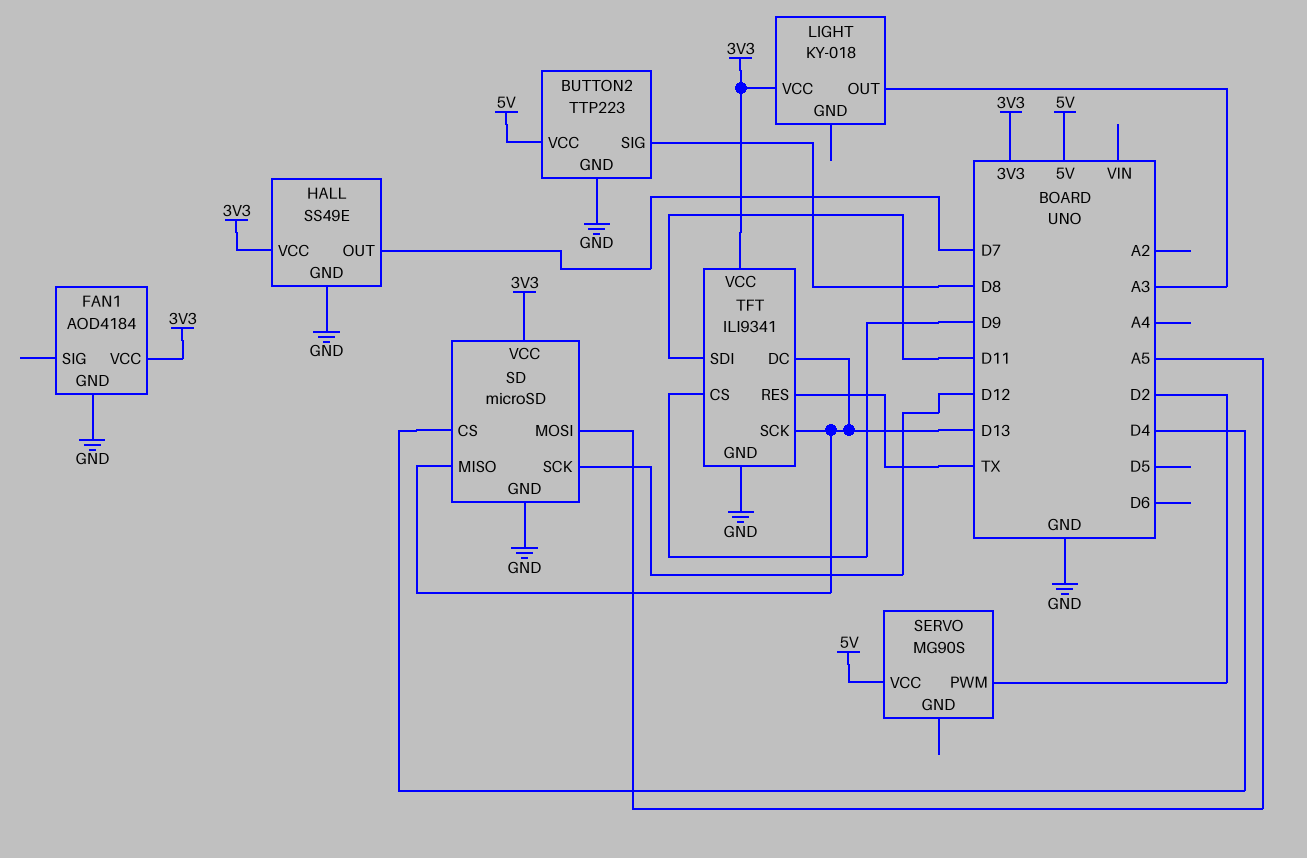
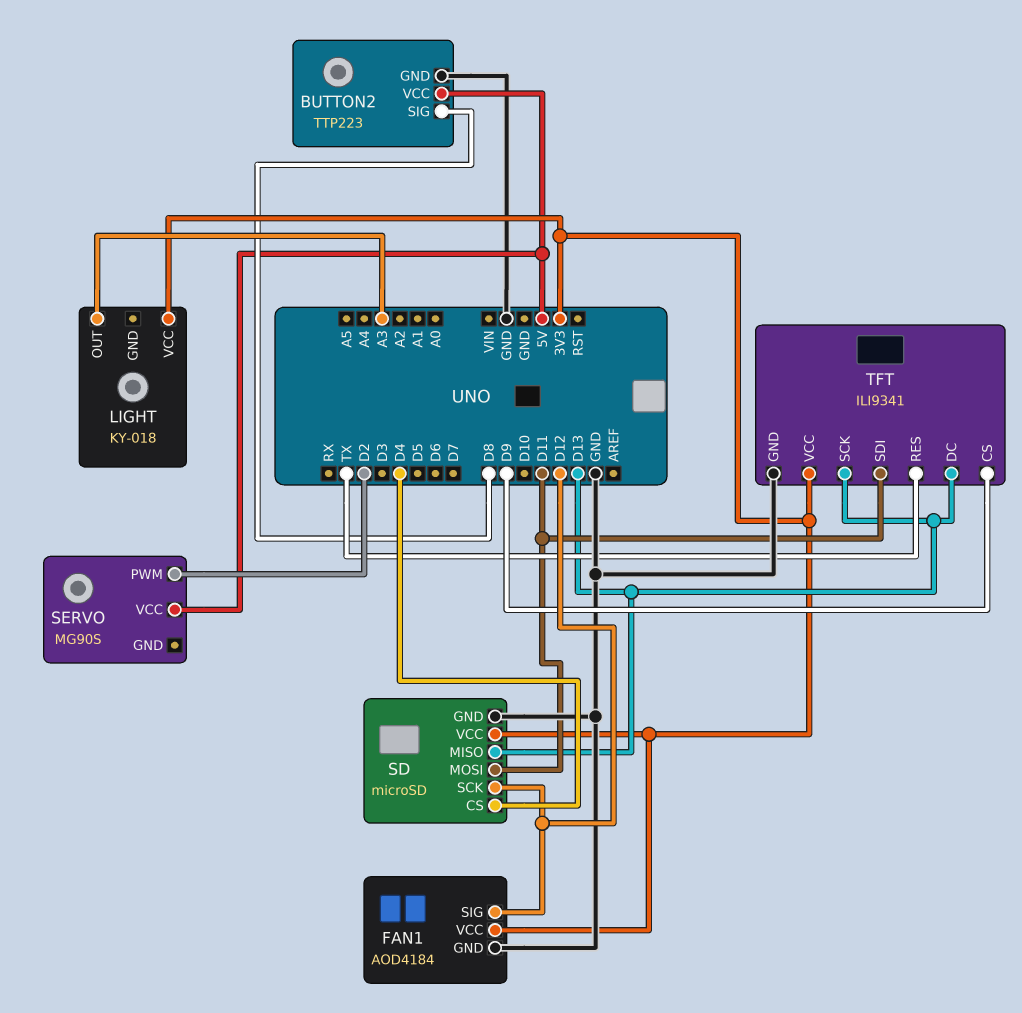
FAN1 pin SIG: none -> D12
HALL: SS49E -> none
HALL pin GND: GND -> none
HALL pin OUT: D7 -> none
HALL pin VCC: 3V3 -> none
SD pin MOSI: A5 -> D11

